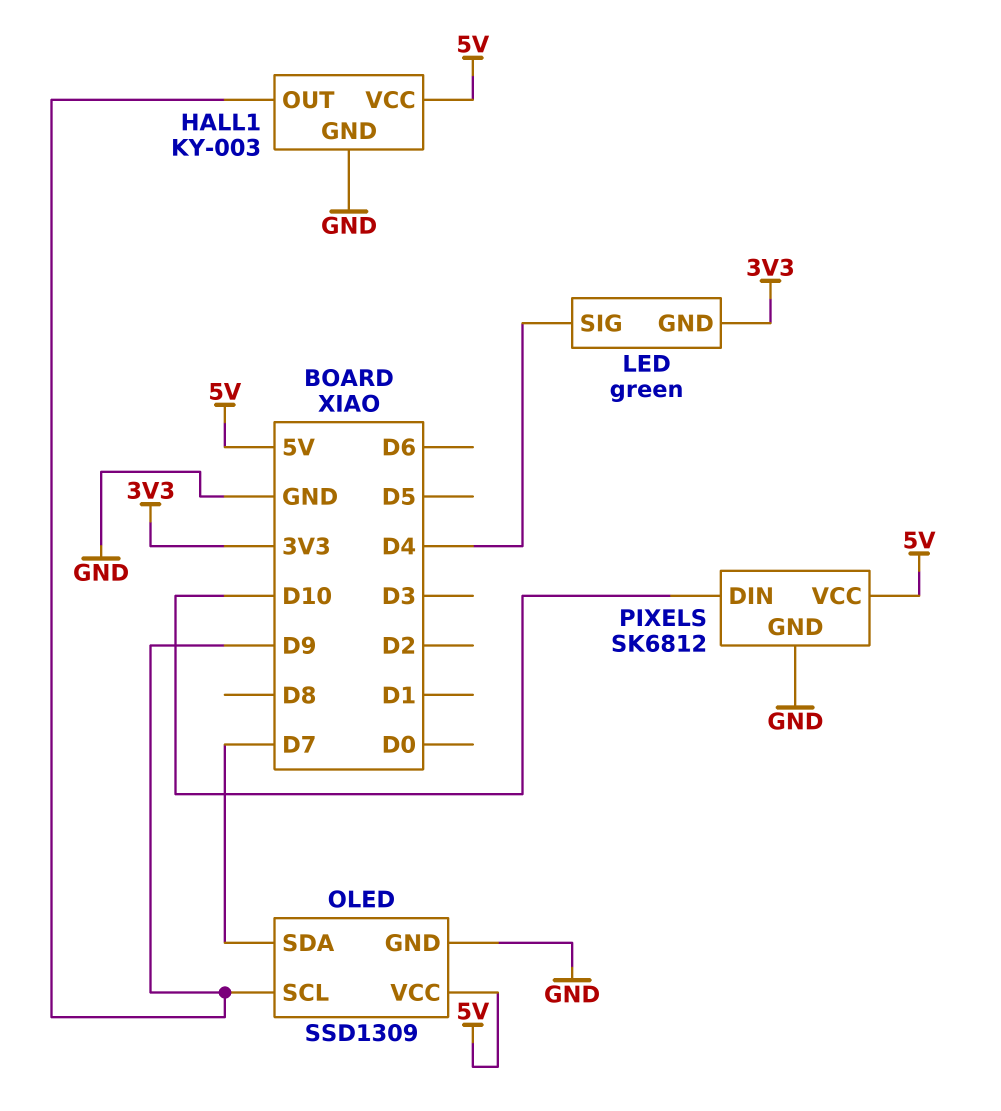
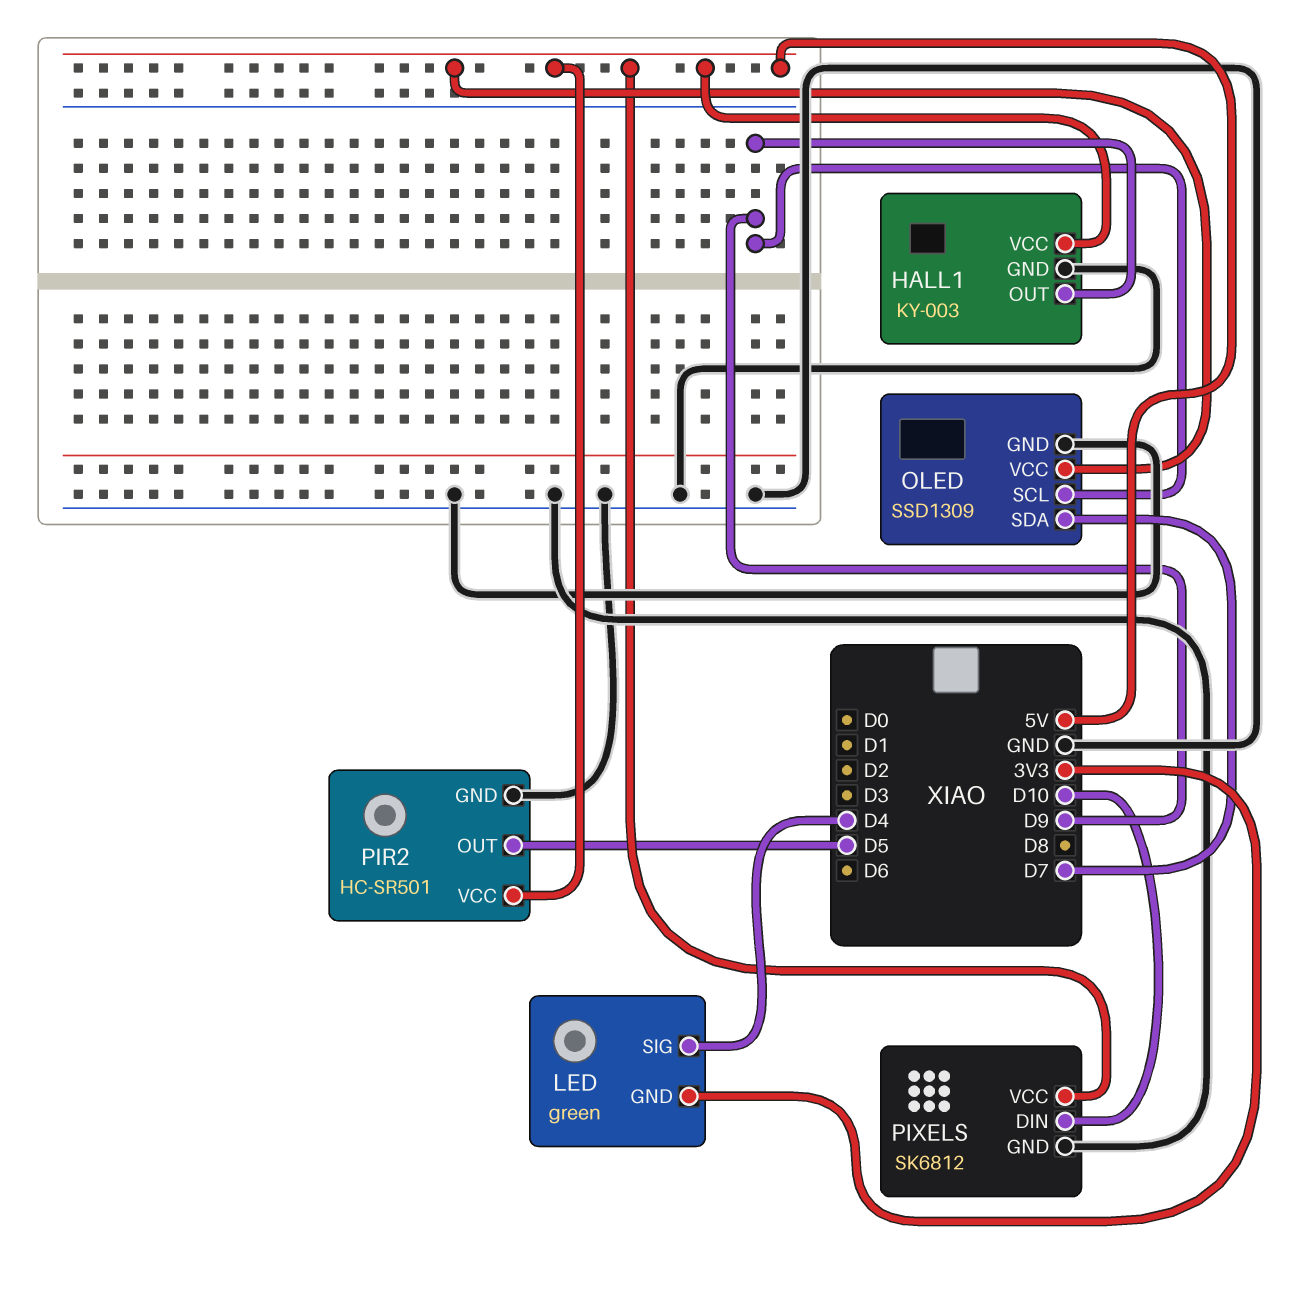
PIR2: none -> HC-SR501
PIR2 pin GND: none -> GND
PIR2 pin OUT: none -> D5
PIR2 pin VCC: none -> 5V

